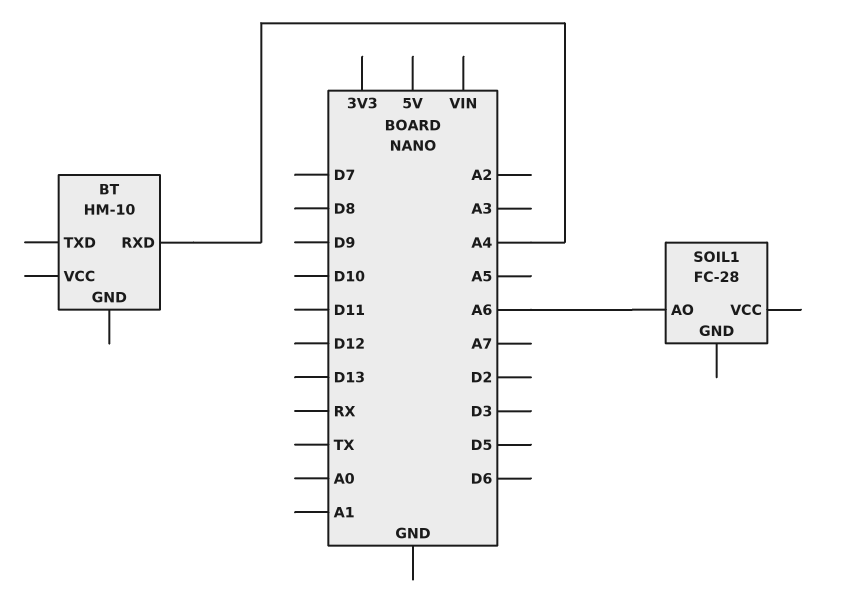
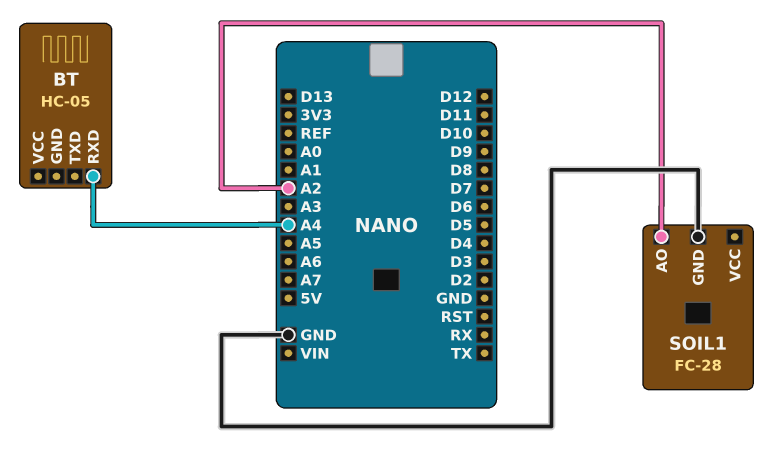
BT: HM-10 -> HC-05
SOIL1 pin AO: A6 -> A2
SOIL1 pin GND: none -> GND

